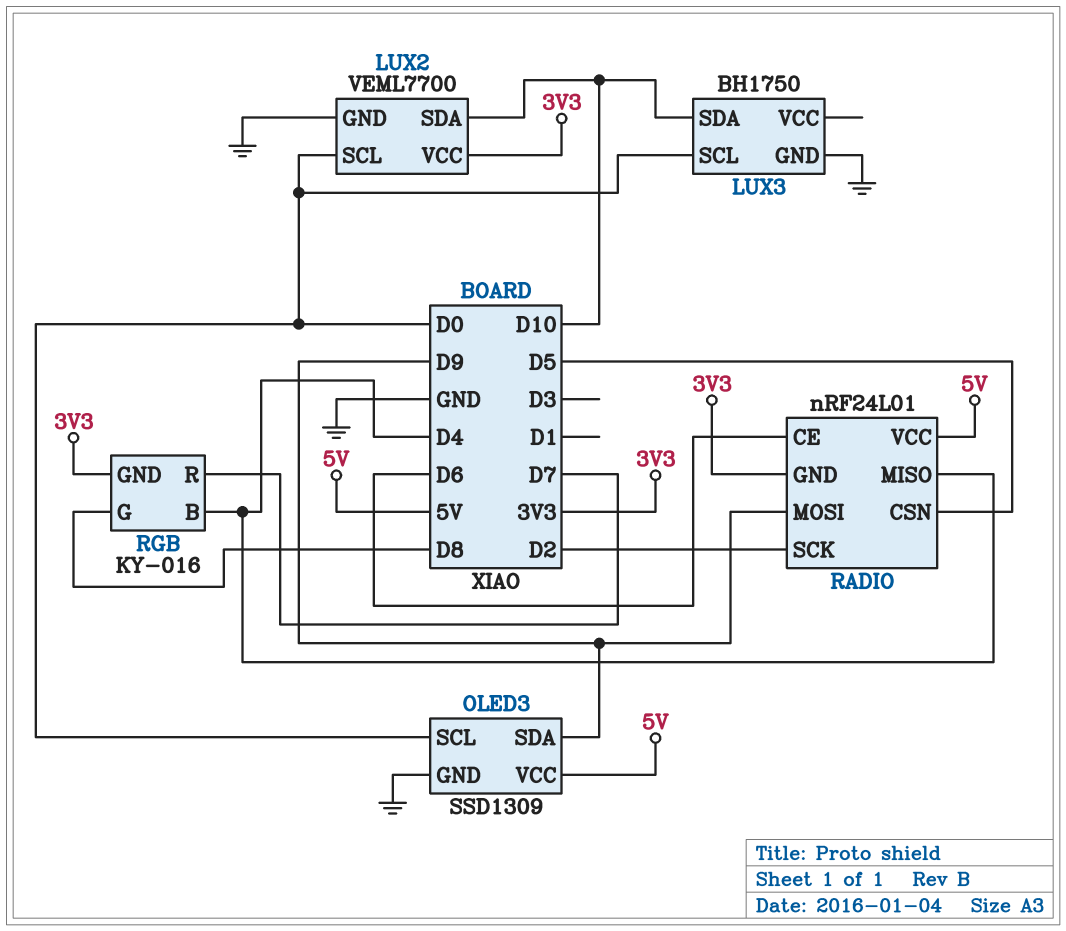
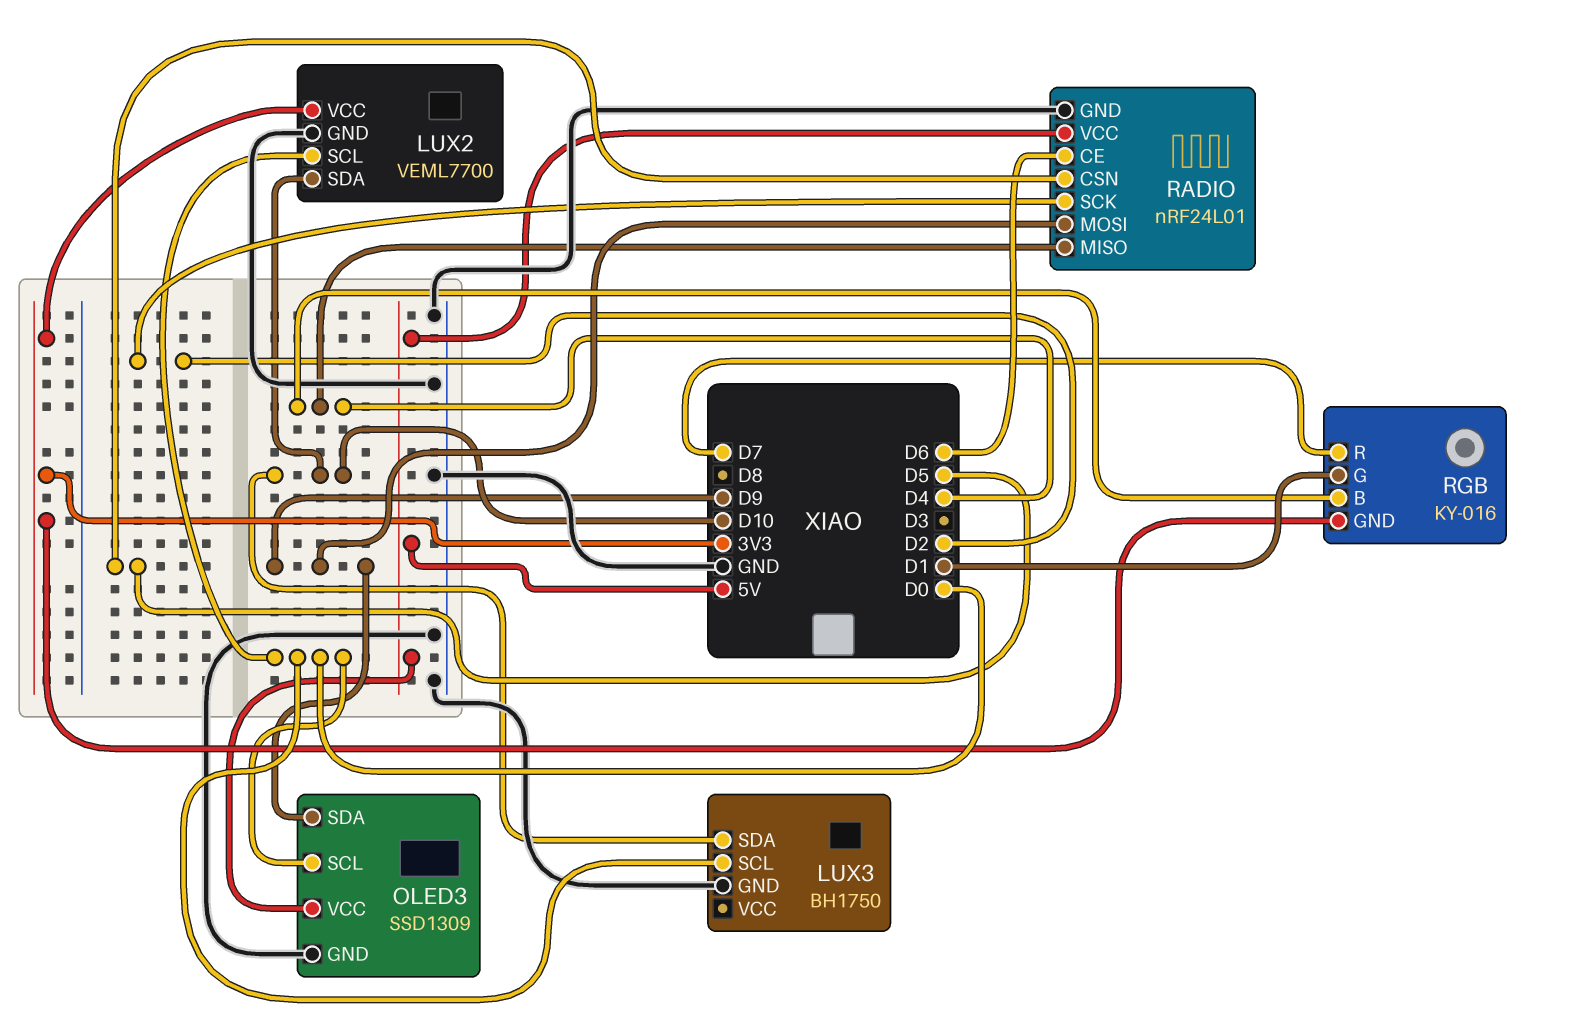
RADIO pin GND: 3V3 -> GND
RGB pin G: D8 -> D1

